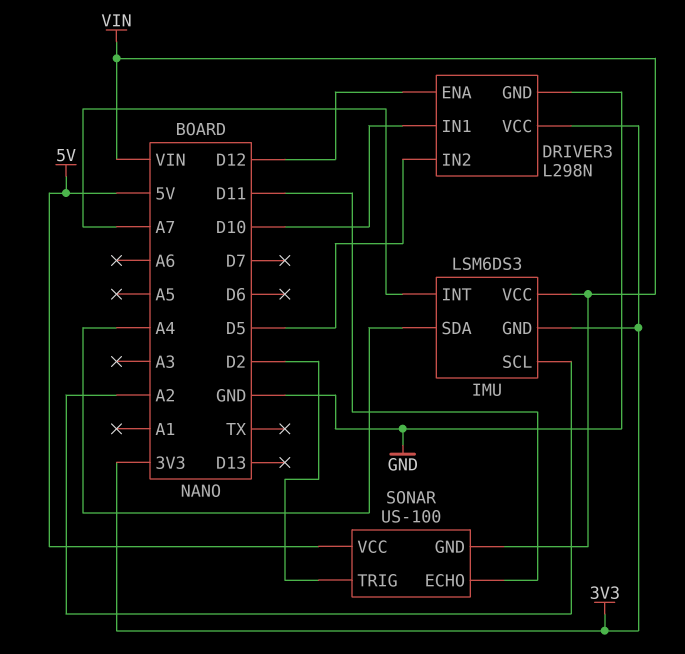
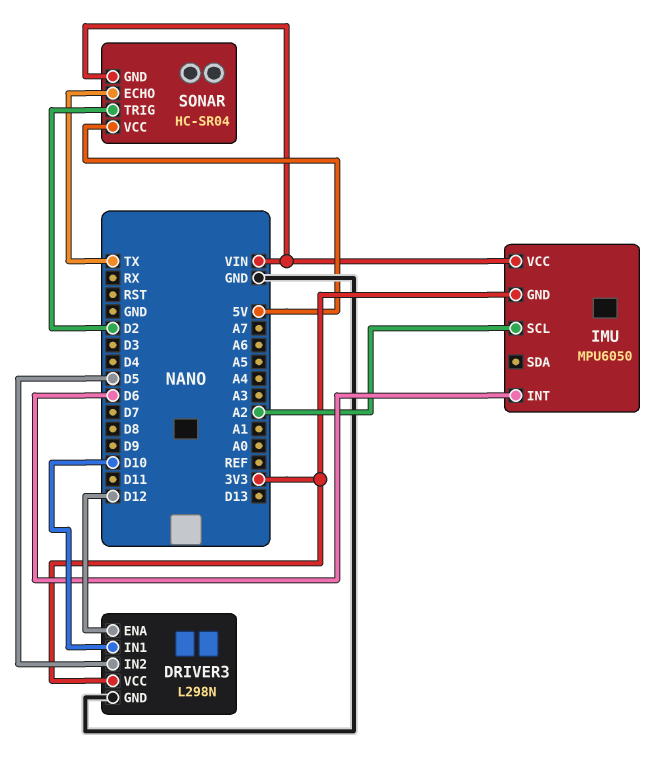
IMU: LSM6DS3 -> MPU6050
IMU pin INT: A7 -> D6
IMU pin SDA: A4 -> none
SONAR: US-100 -> HC-SR04
SONAR pin ECHO: D11 -> TX

